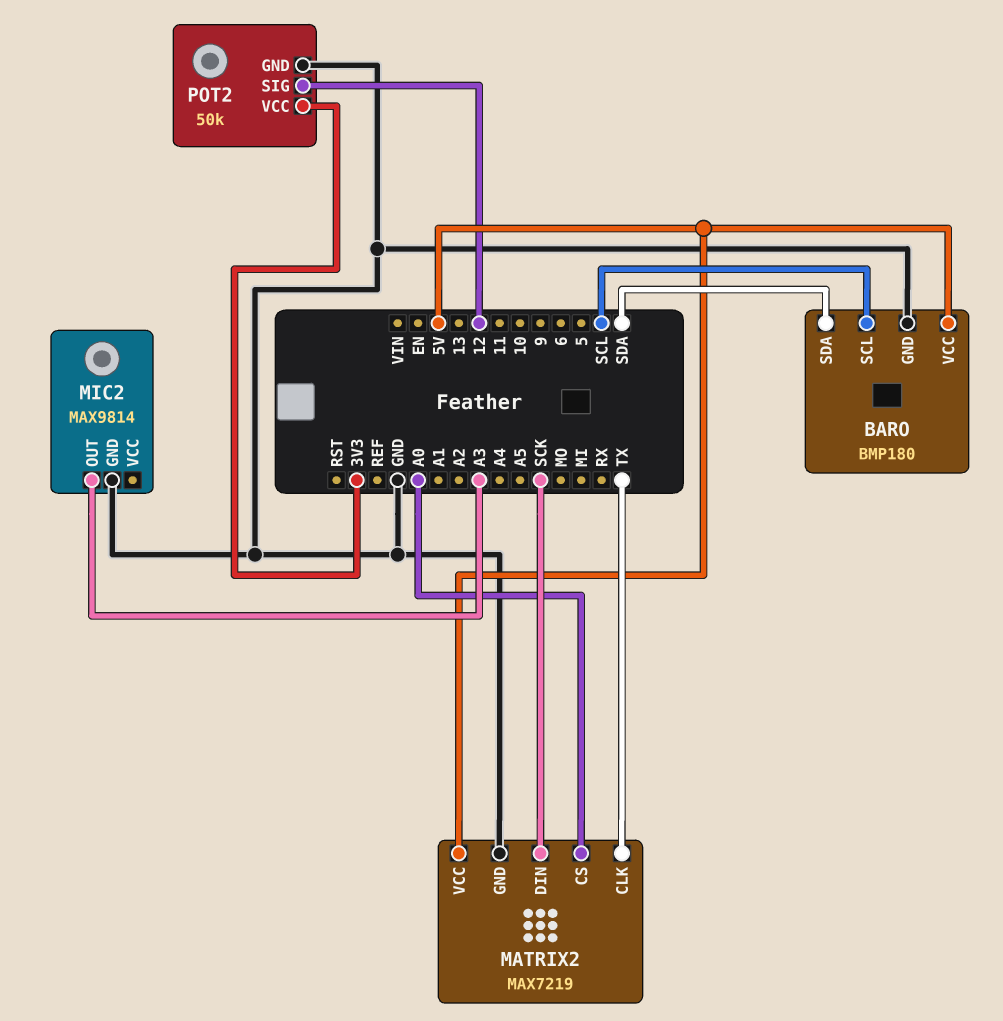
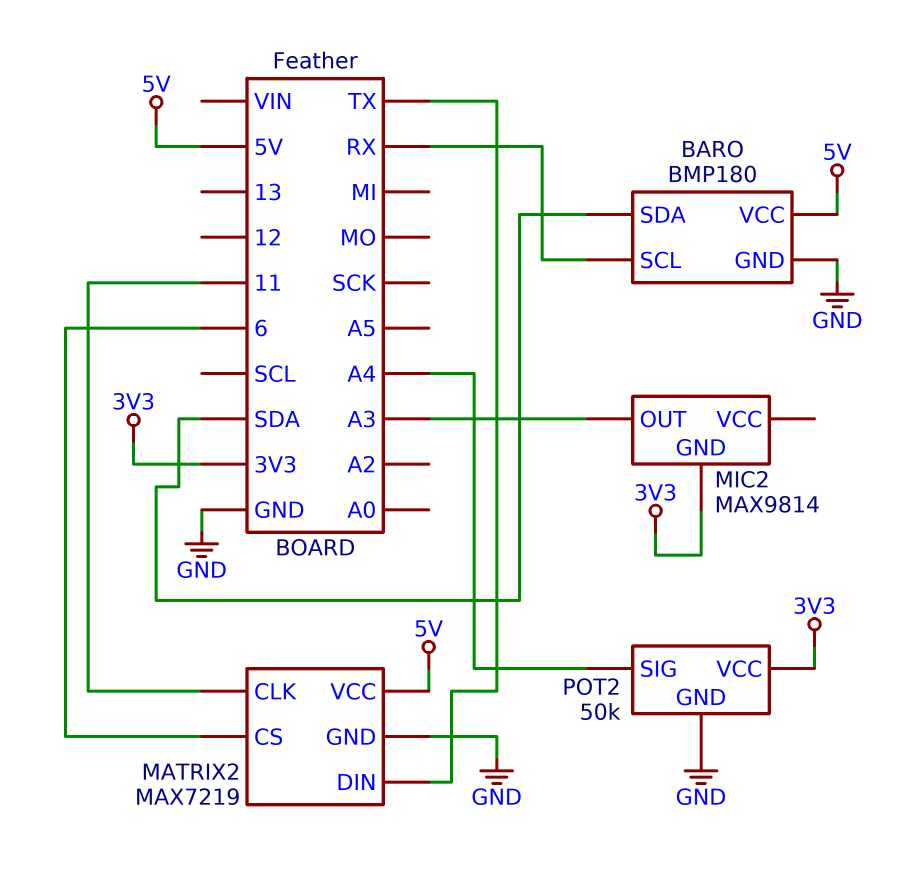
BARO pin SCL: SCL -> RX
MATRIX2 pin CLK: TX -> 11
MATRIX2 pin CS: A0 -> 6
MATRIX2 pin DIN: SCK -> TX
MIC2 pin GND: GND -> 3V3
POT2 pin SIG: 12 -> A4

